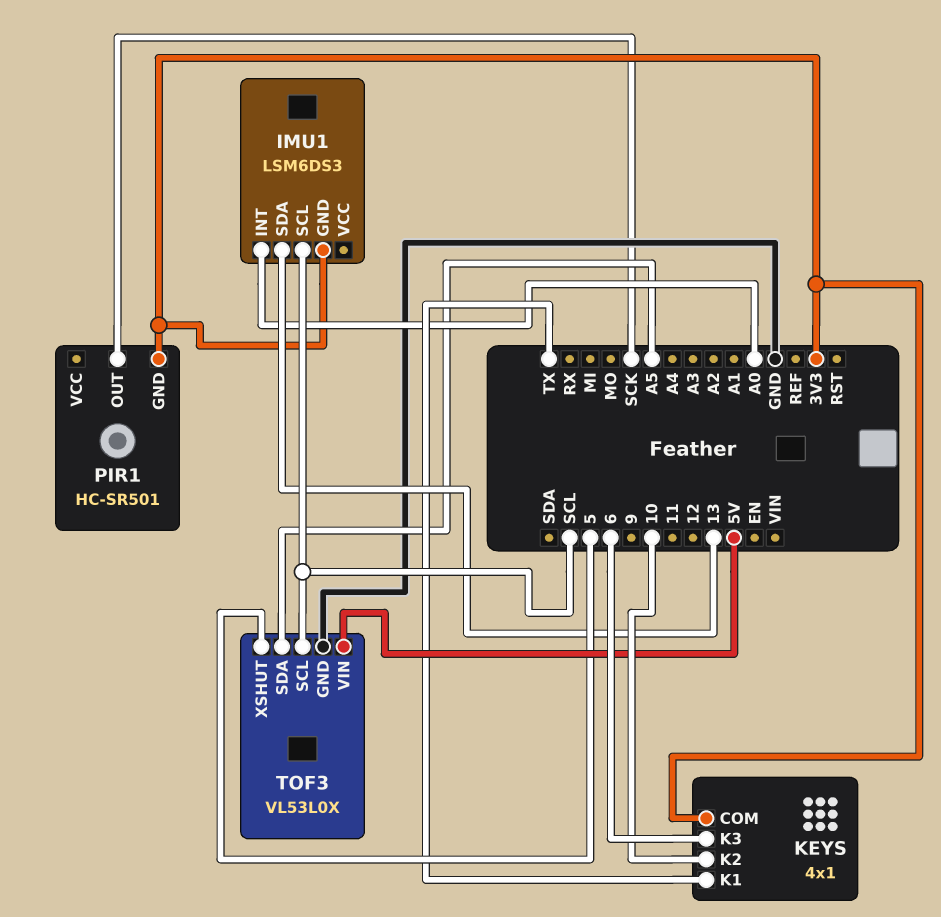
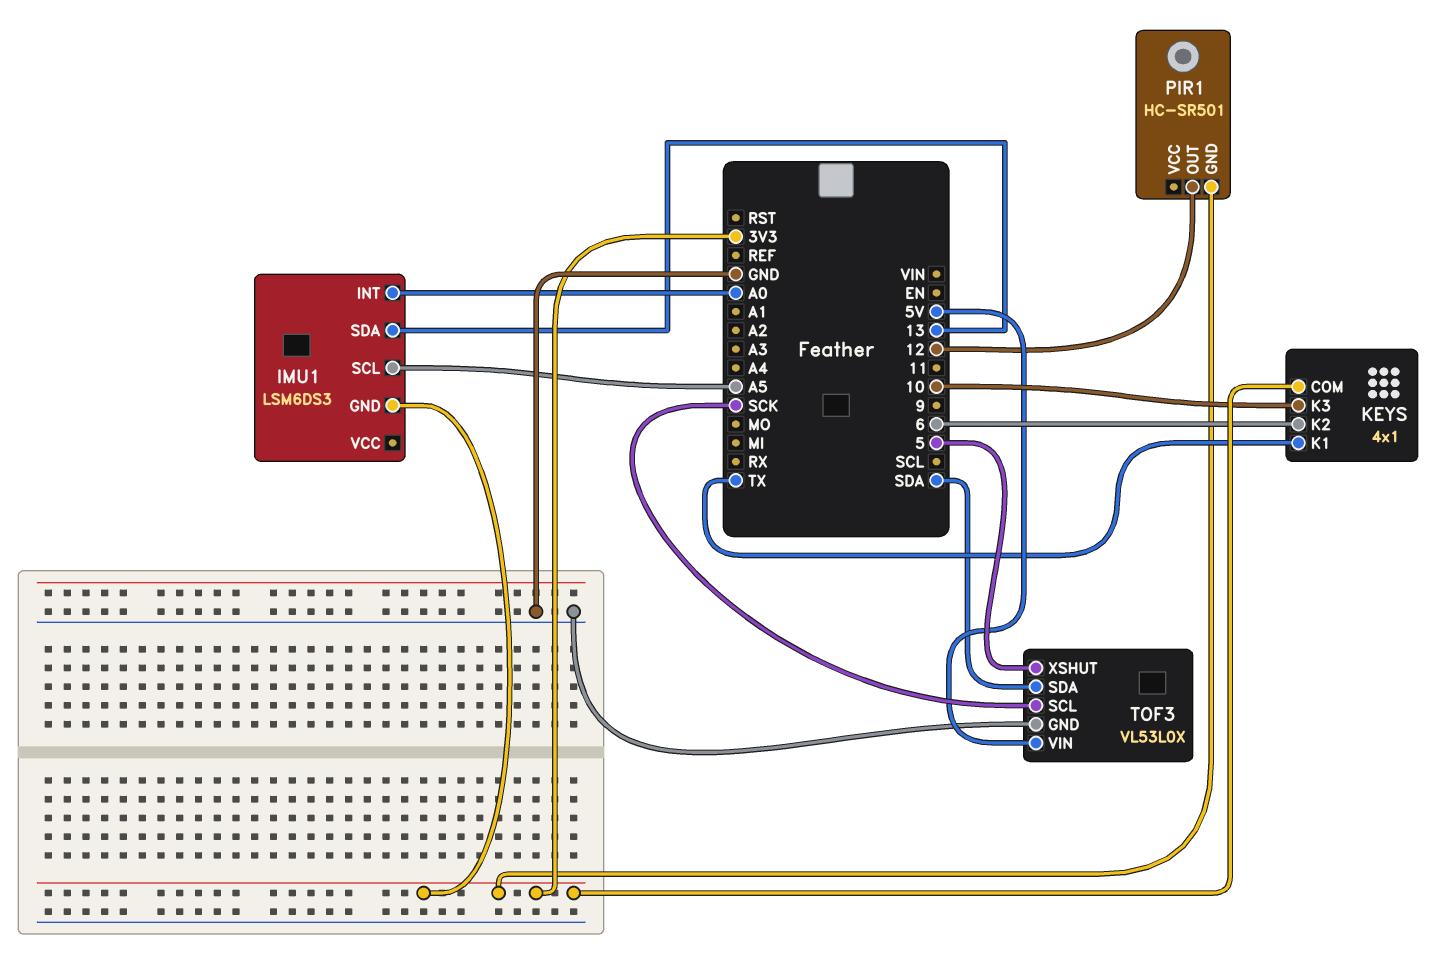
IMU1 pin SCL: SCL -> A5
KEYS pin K2: 10 -> 6
KEYS pin K3: 6 -> 10
PIR1 pin OUT: SCK -> 12
TOF3 pin SCL: SCL -> SCK
TOF3 pin SDA: A5 -> SDA

